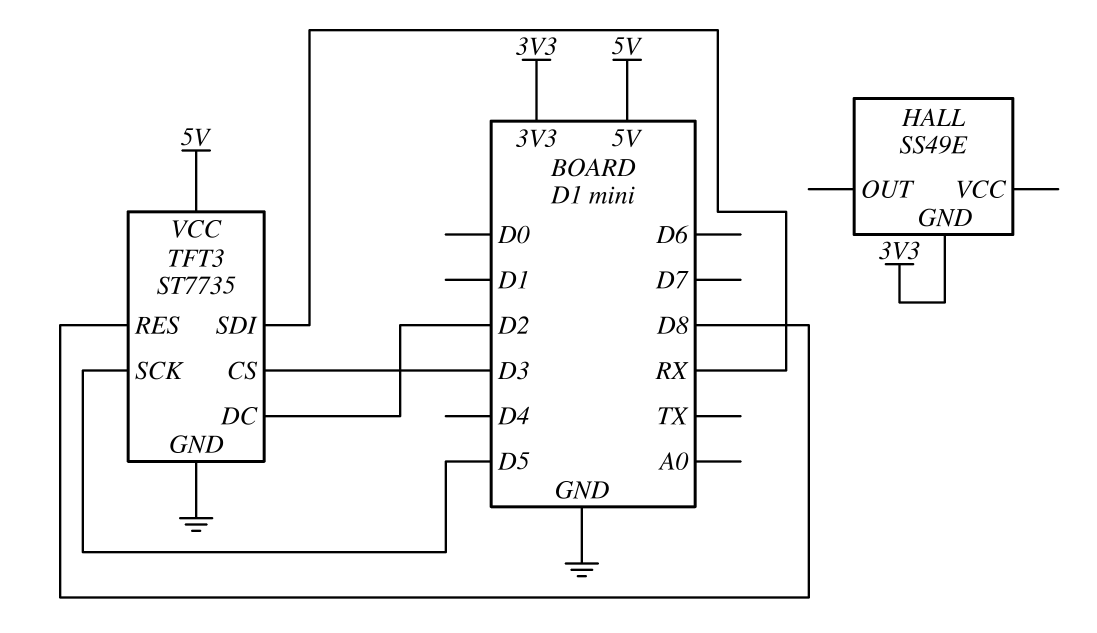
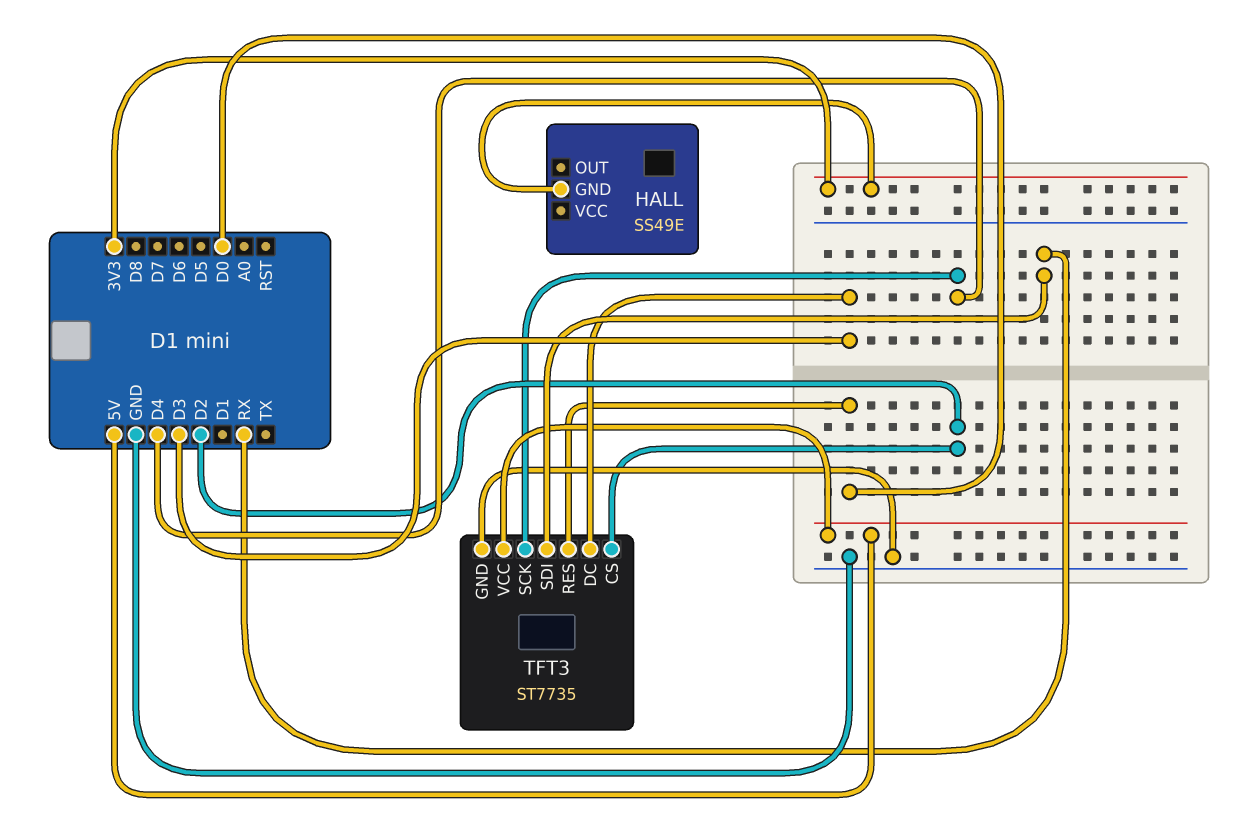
TFT3 pin CS: D3 -> D2
TFT3 pin DC: D2 -> D3
TFT3 pin RES: D8 -> D0
TFT3 pin SCK: D5 -> D4

